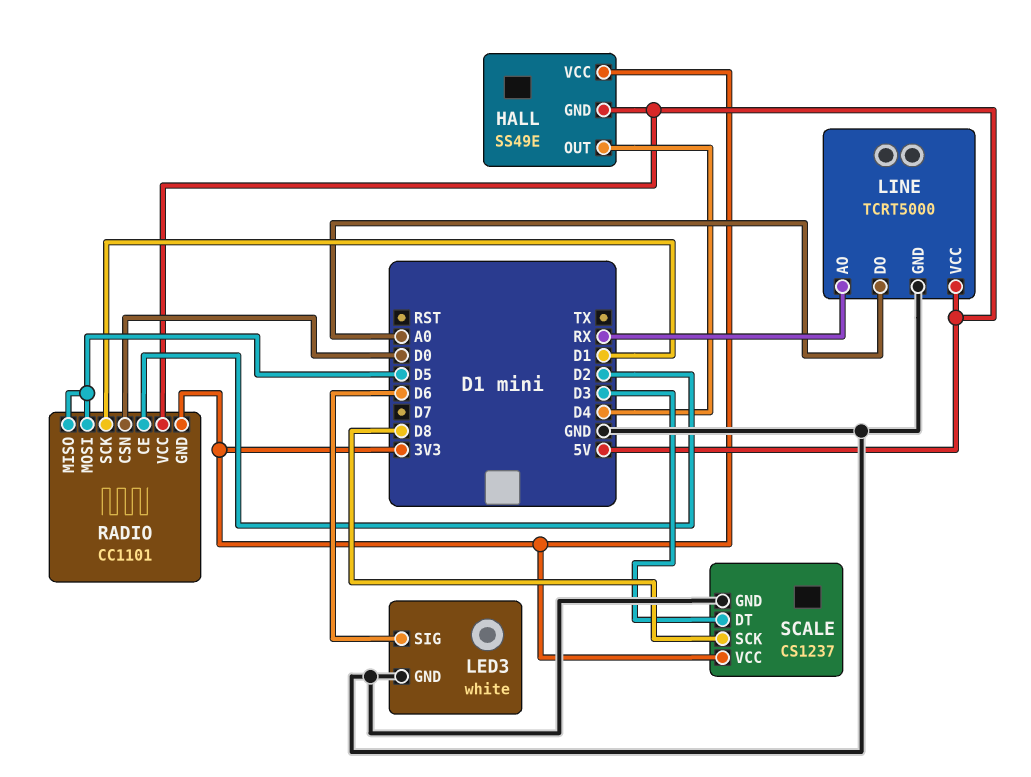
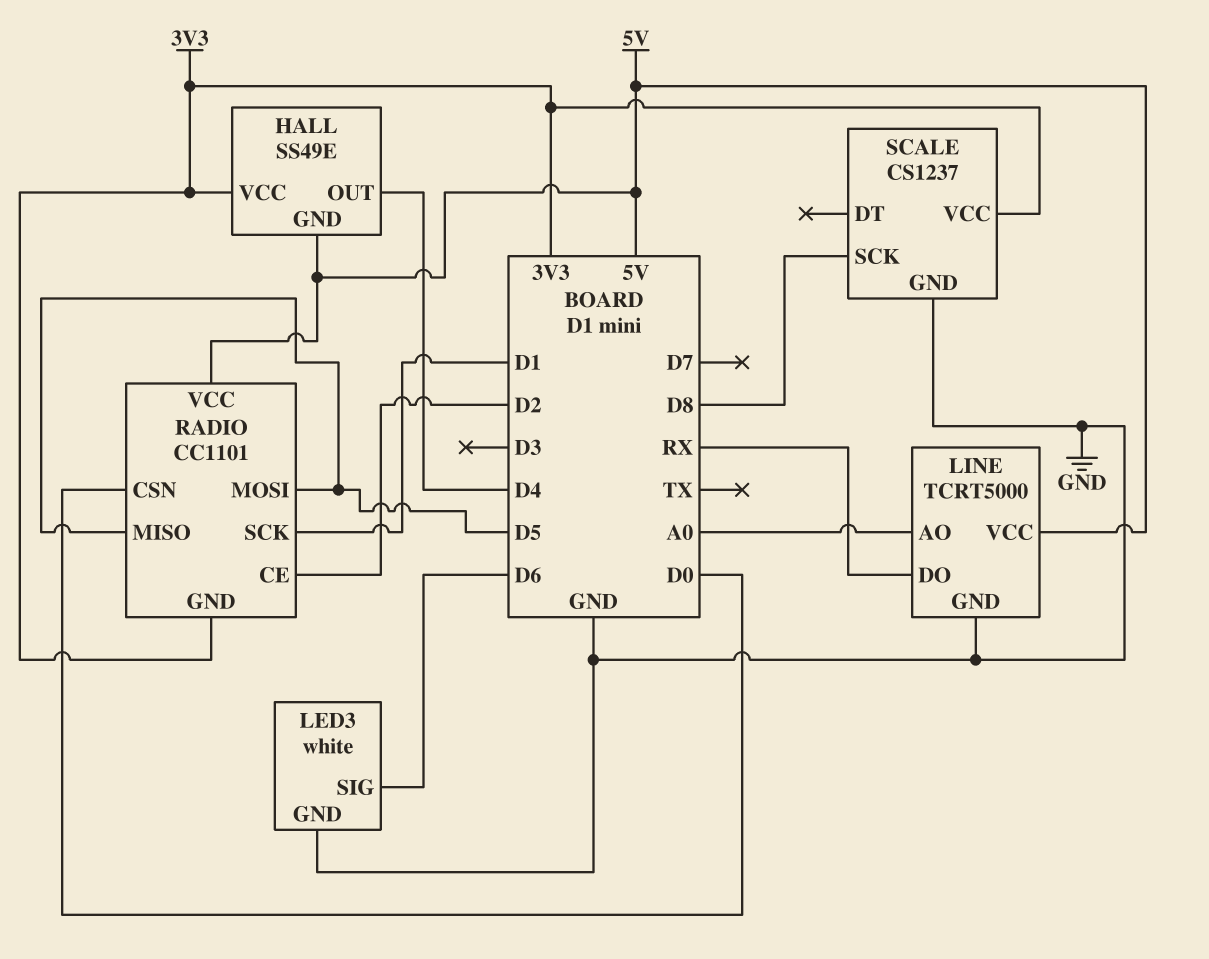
LINE pin AO: RX -> A0
LINE pin DO: A0 -> RX
SCALE pin DT: D3 -> none

